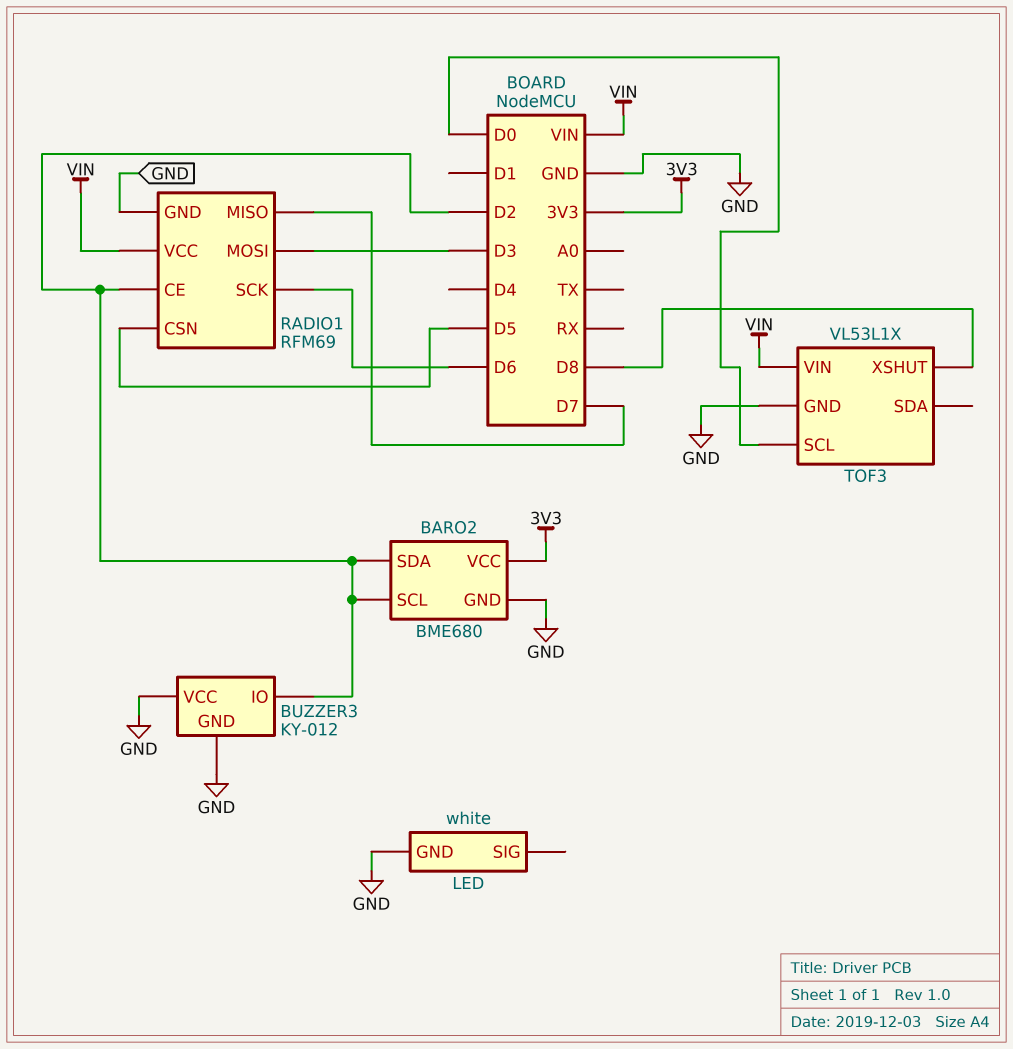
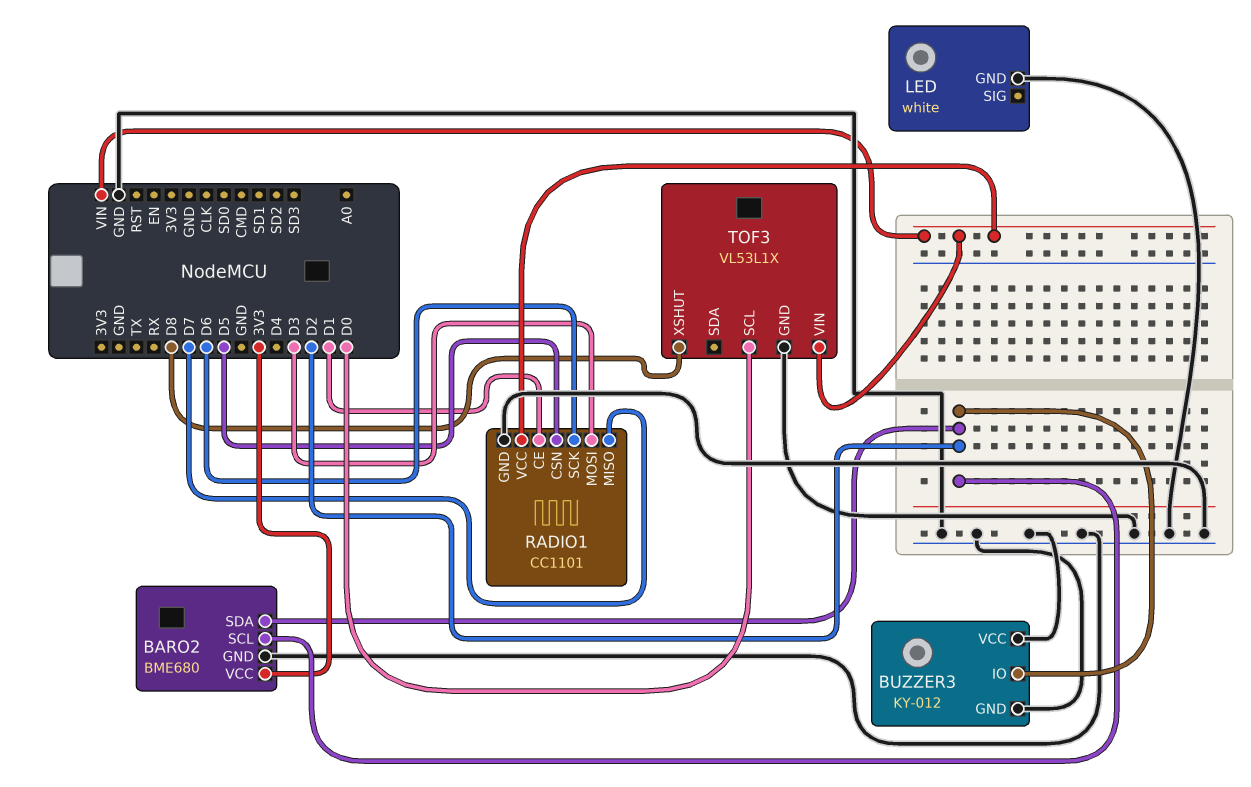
RADIO1: RFM69 -> CC1101
RADIO1 pin CE: D2 -> D1

